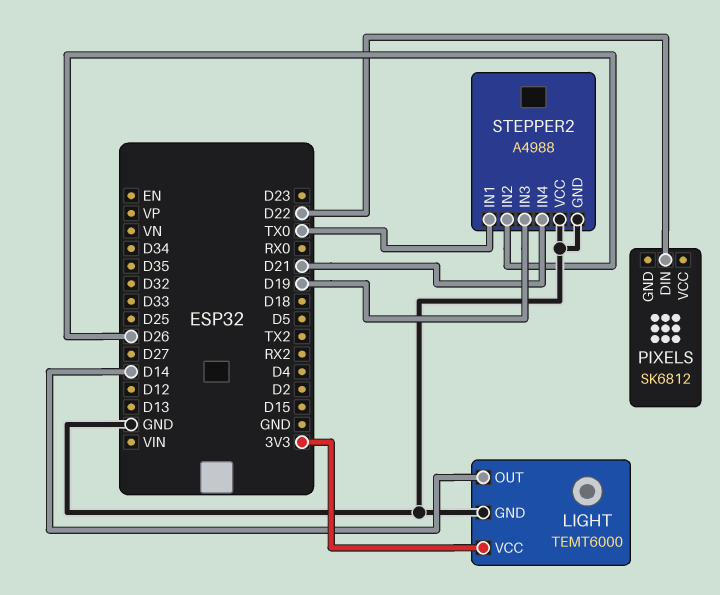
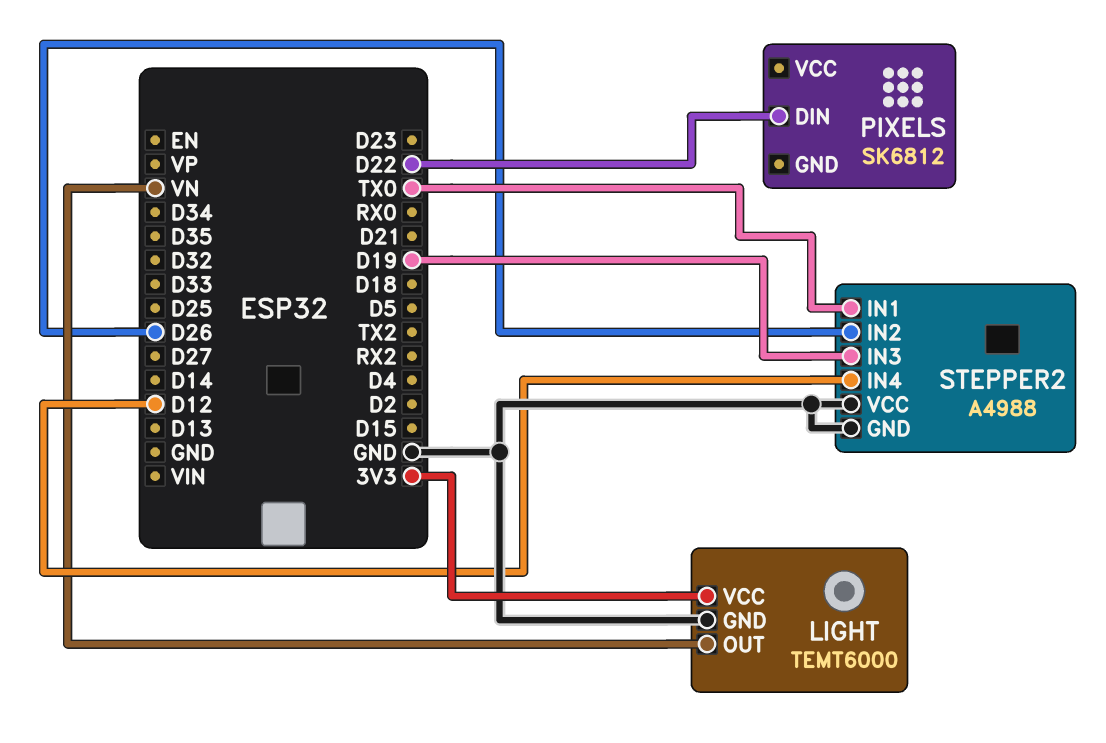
LIGHT pin OUT: D14 -> VN
STEPPER2 pin IN4: D21 -> D12

